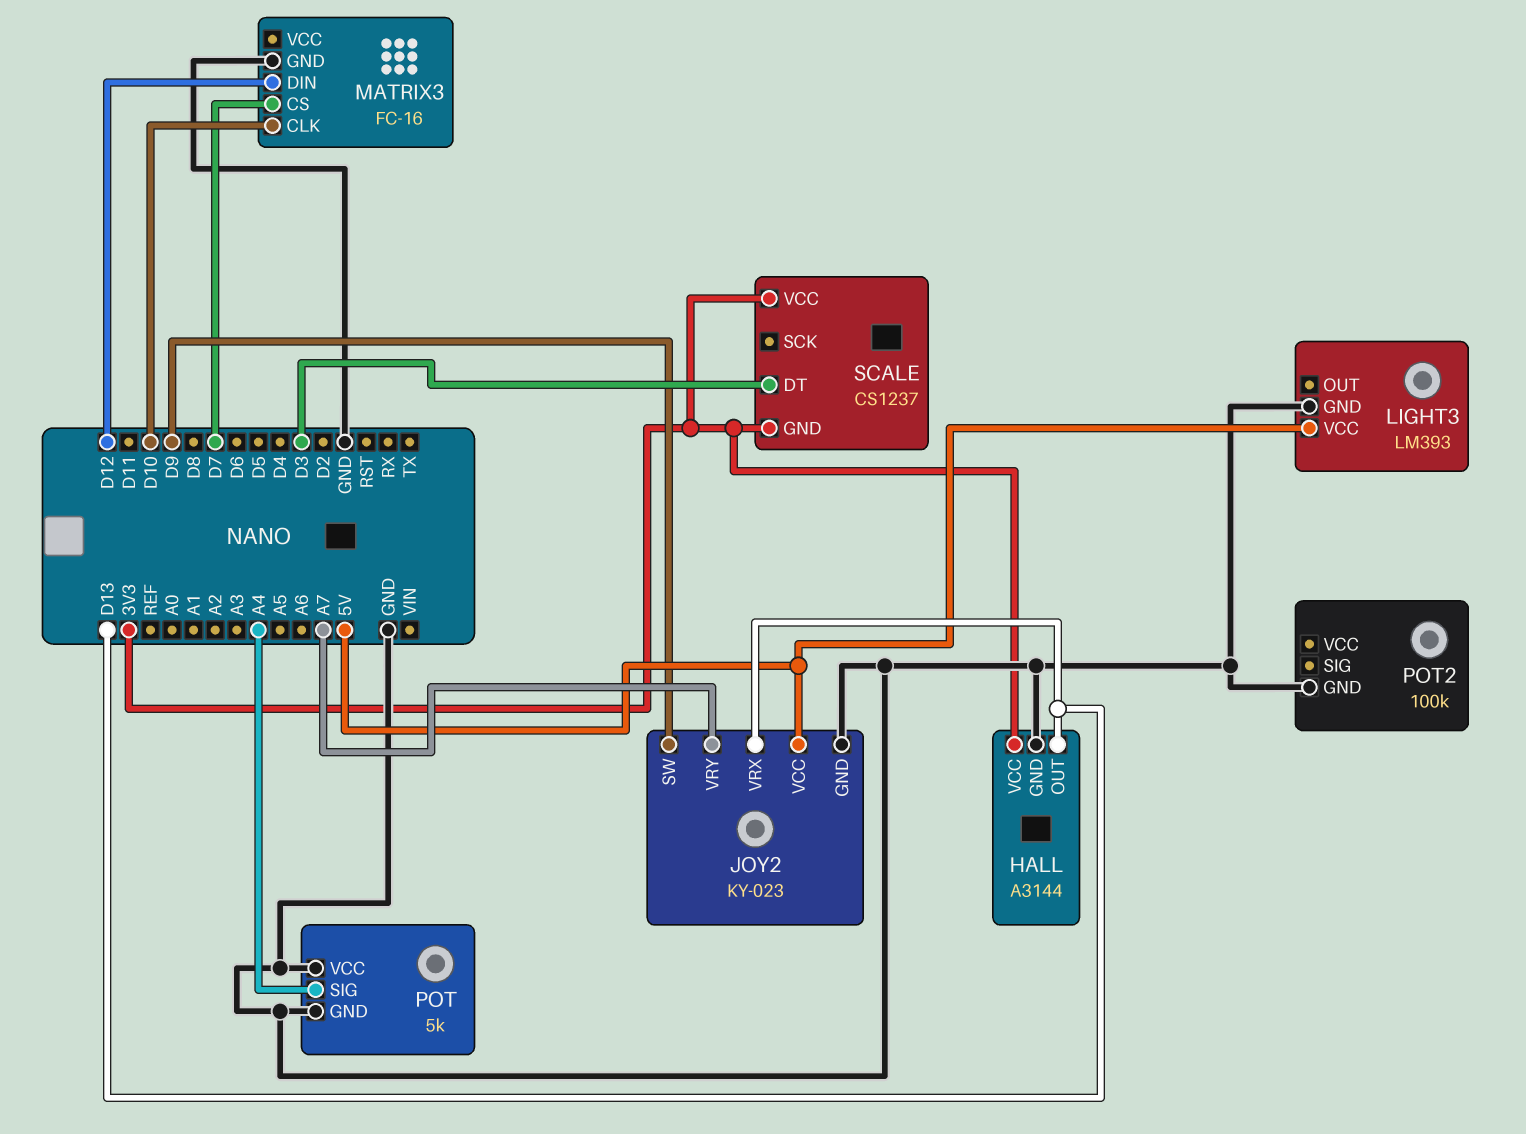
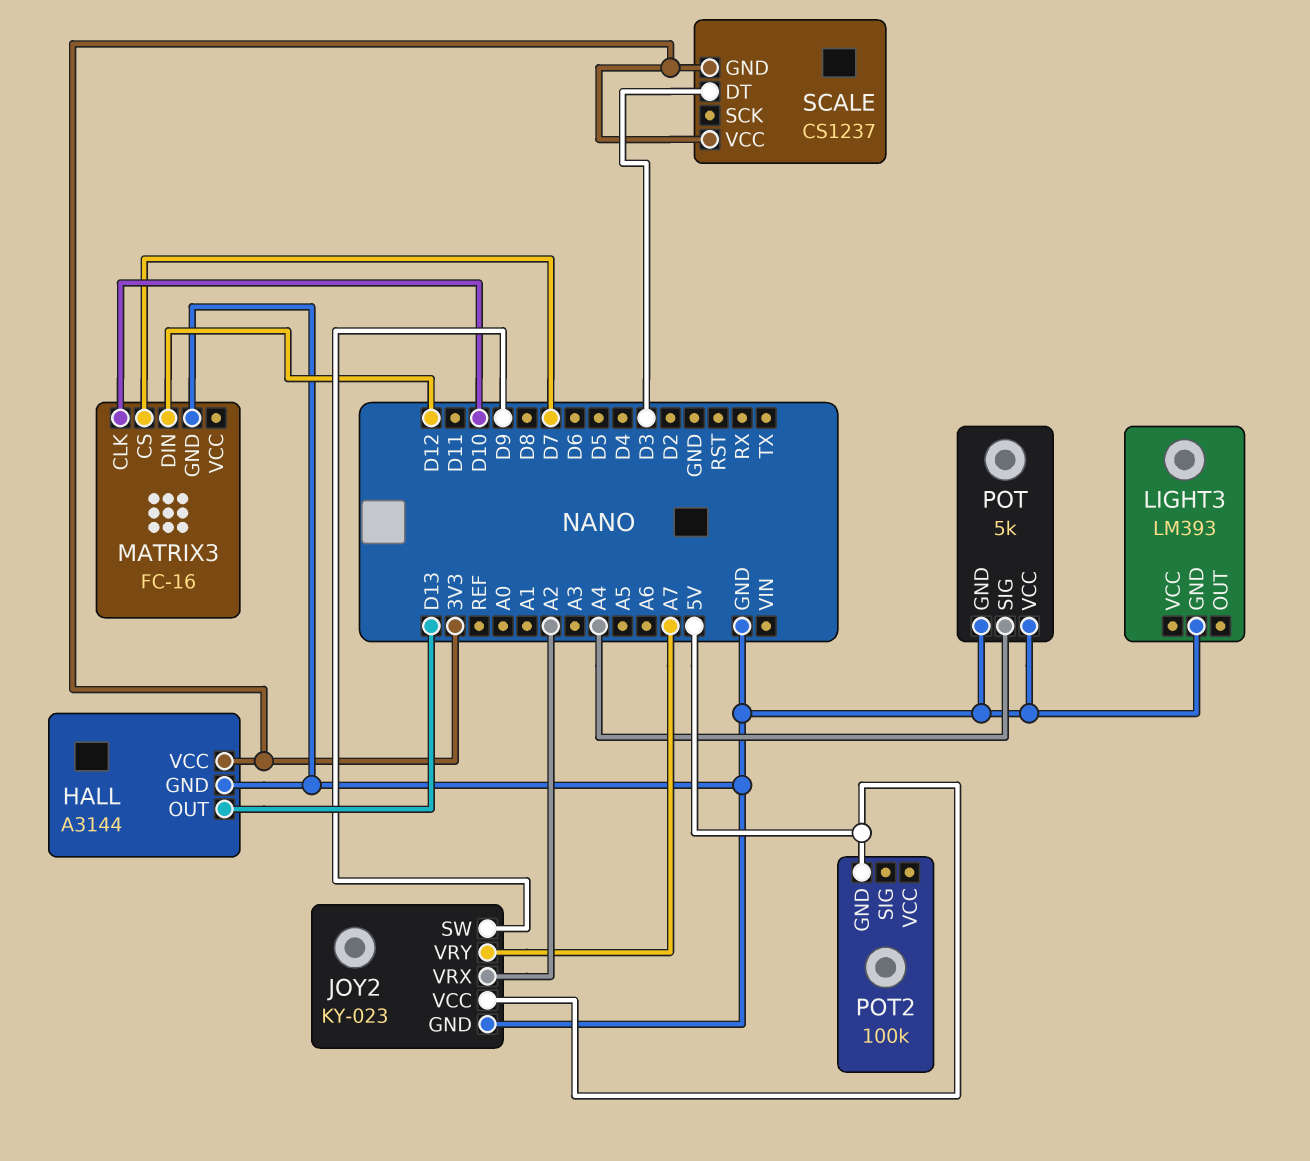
JOY2 pin VRX: D13 -> A2
LIGHT3 pin VCC: 5V -> none
POT2 pin GND: GND -> 5V

